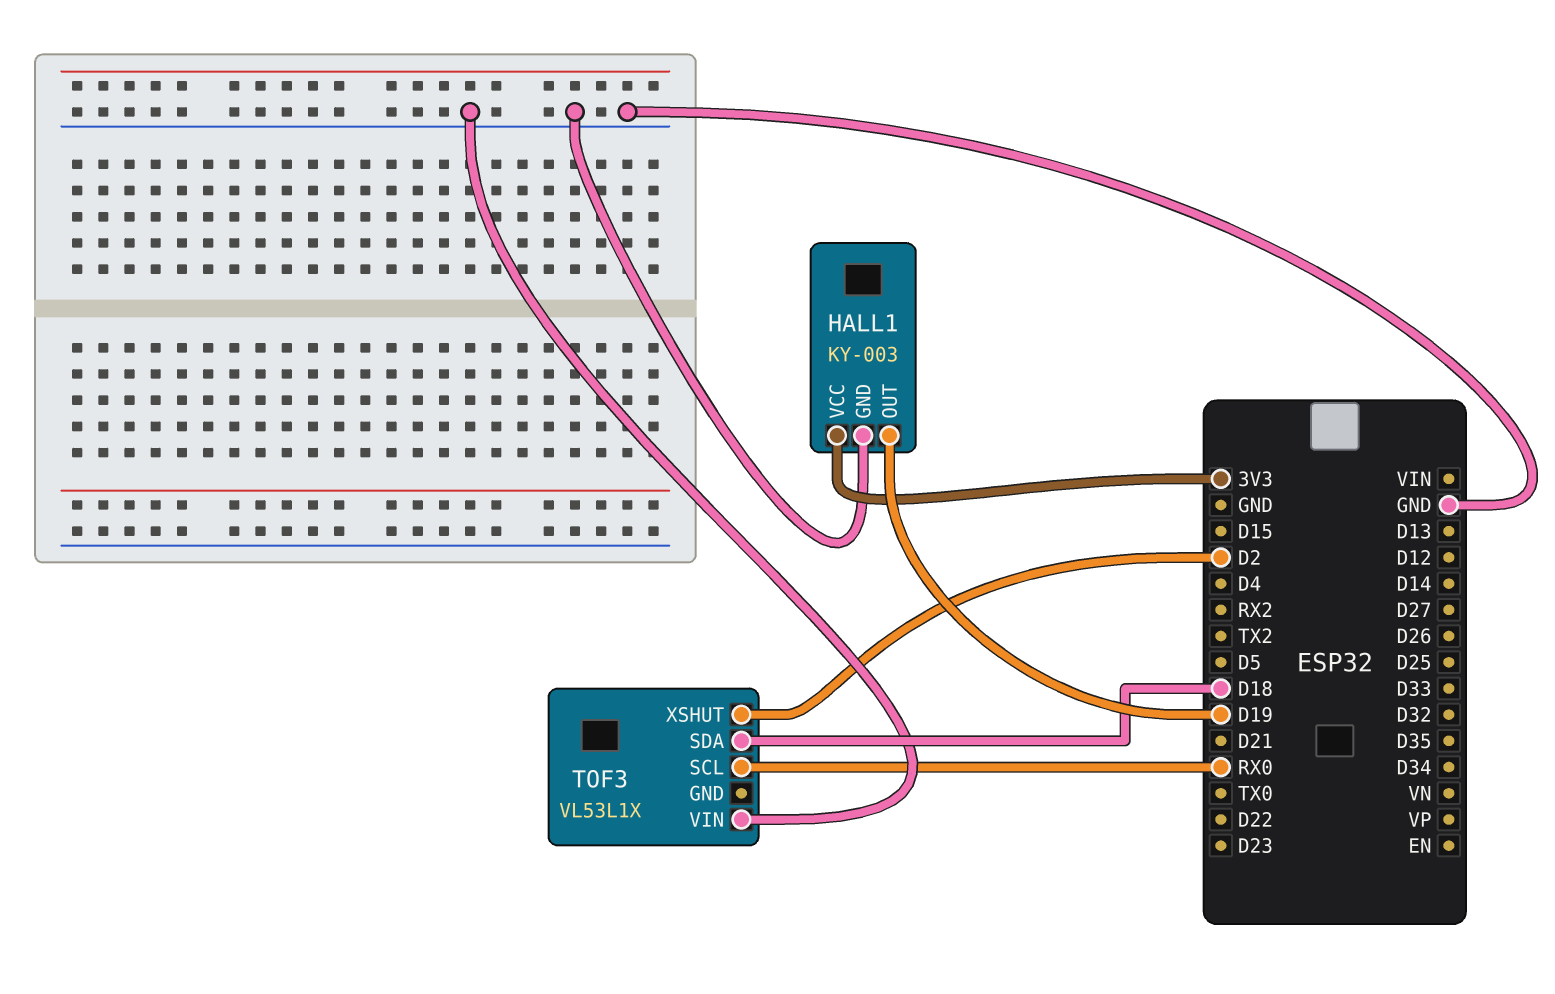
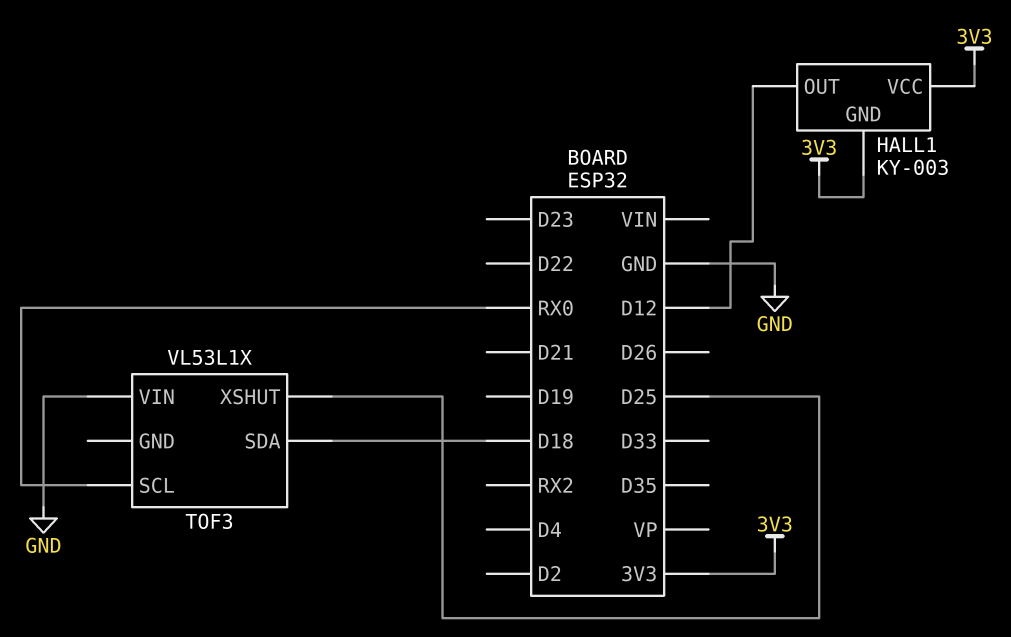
HALL1 pin GND: GND -> 3V3
HALL1 pin OUT: D19 -> D12
TOF3 pin XSHUT: D2 -> D25

